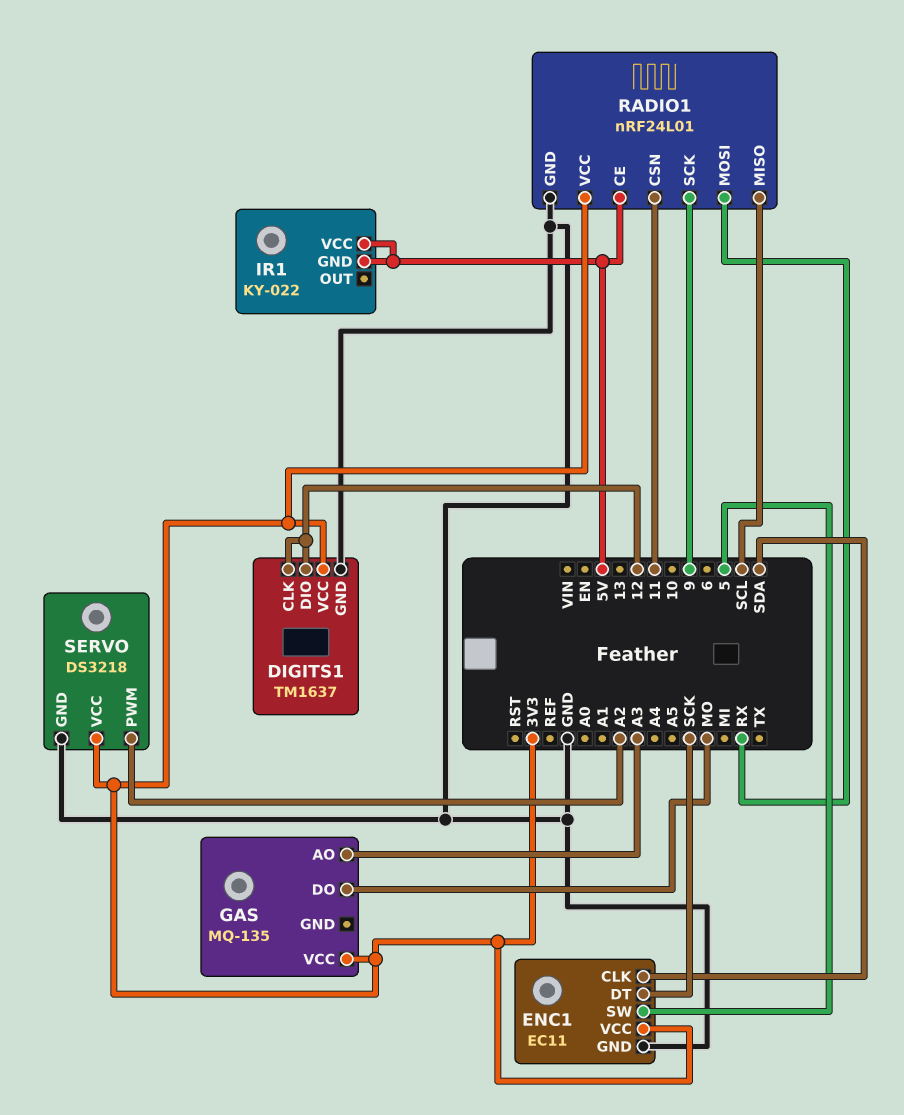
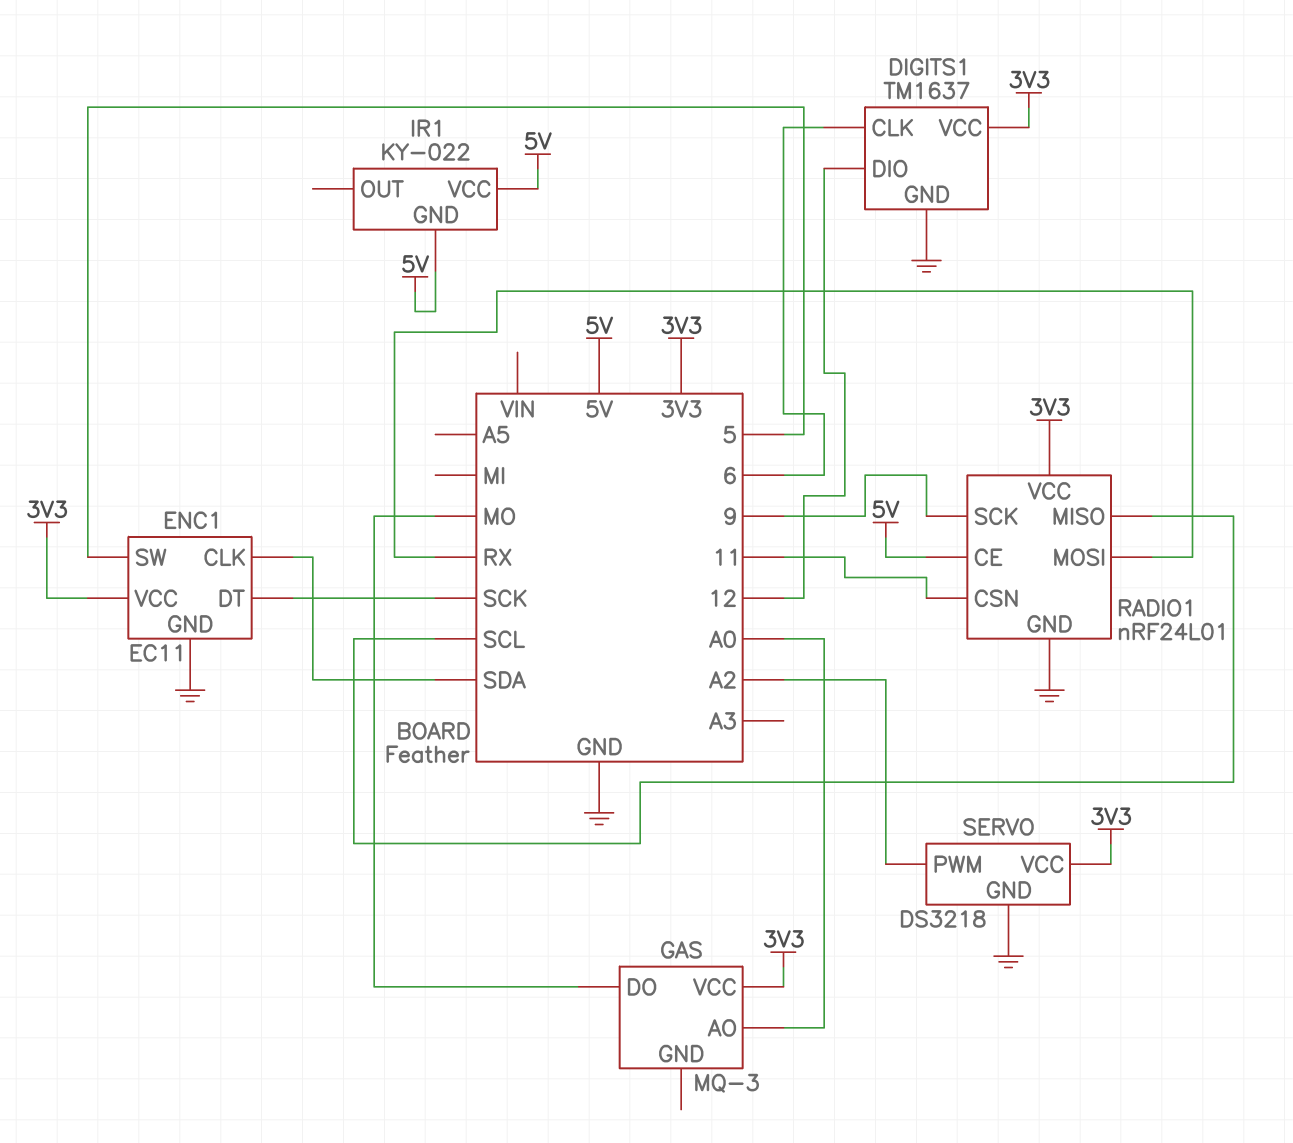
DIGITS1 pin CLK: 12 -> 6
GAS: MQ-135 -> MQ-3
GAS pin AO: A3 -> A0

